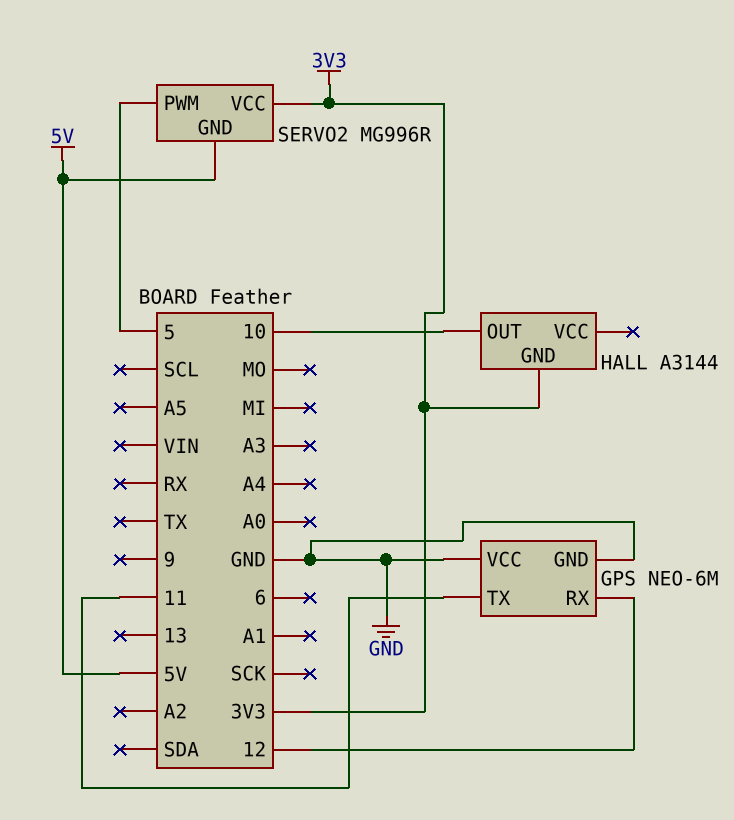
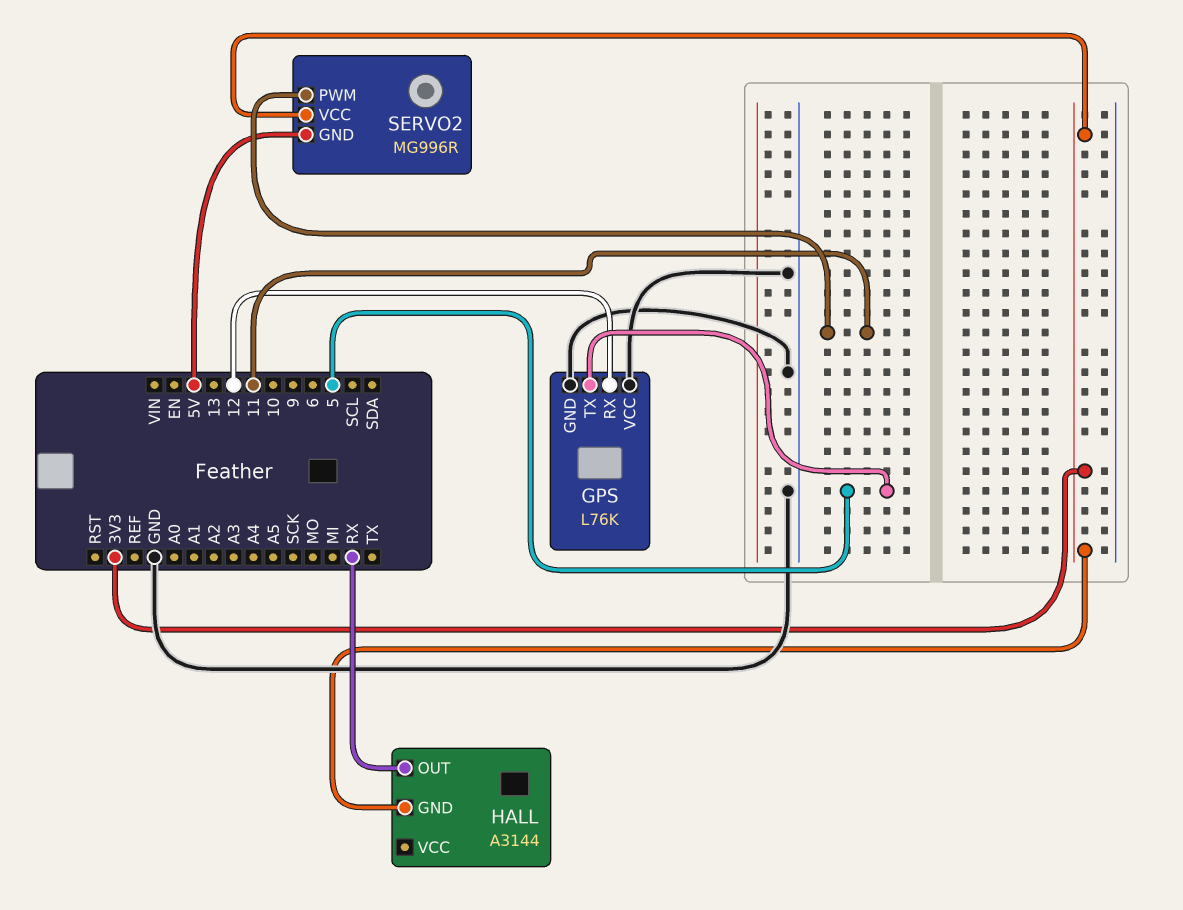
GPS: NEO-6M -> L76K
GPS pin TX: 11 -> 5
HALL pin OUT: 10 -> RX
SERVO2 pin PWM: 5 -> 11

